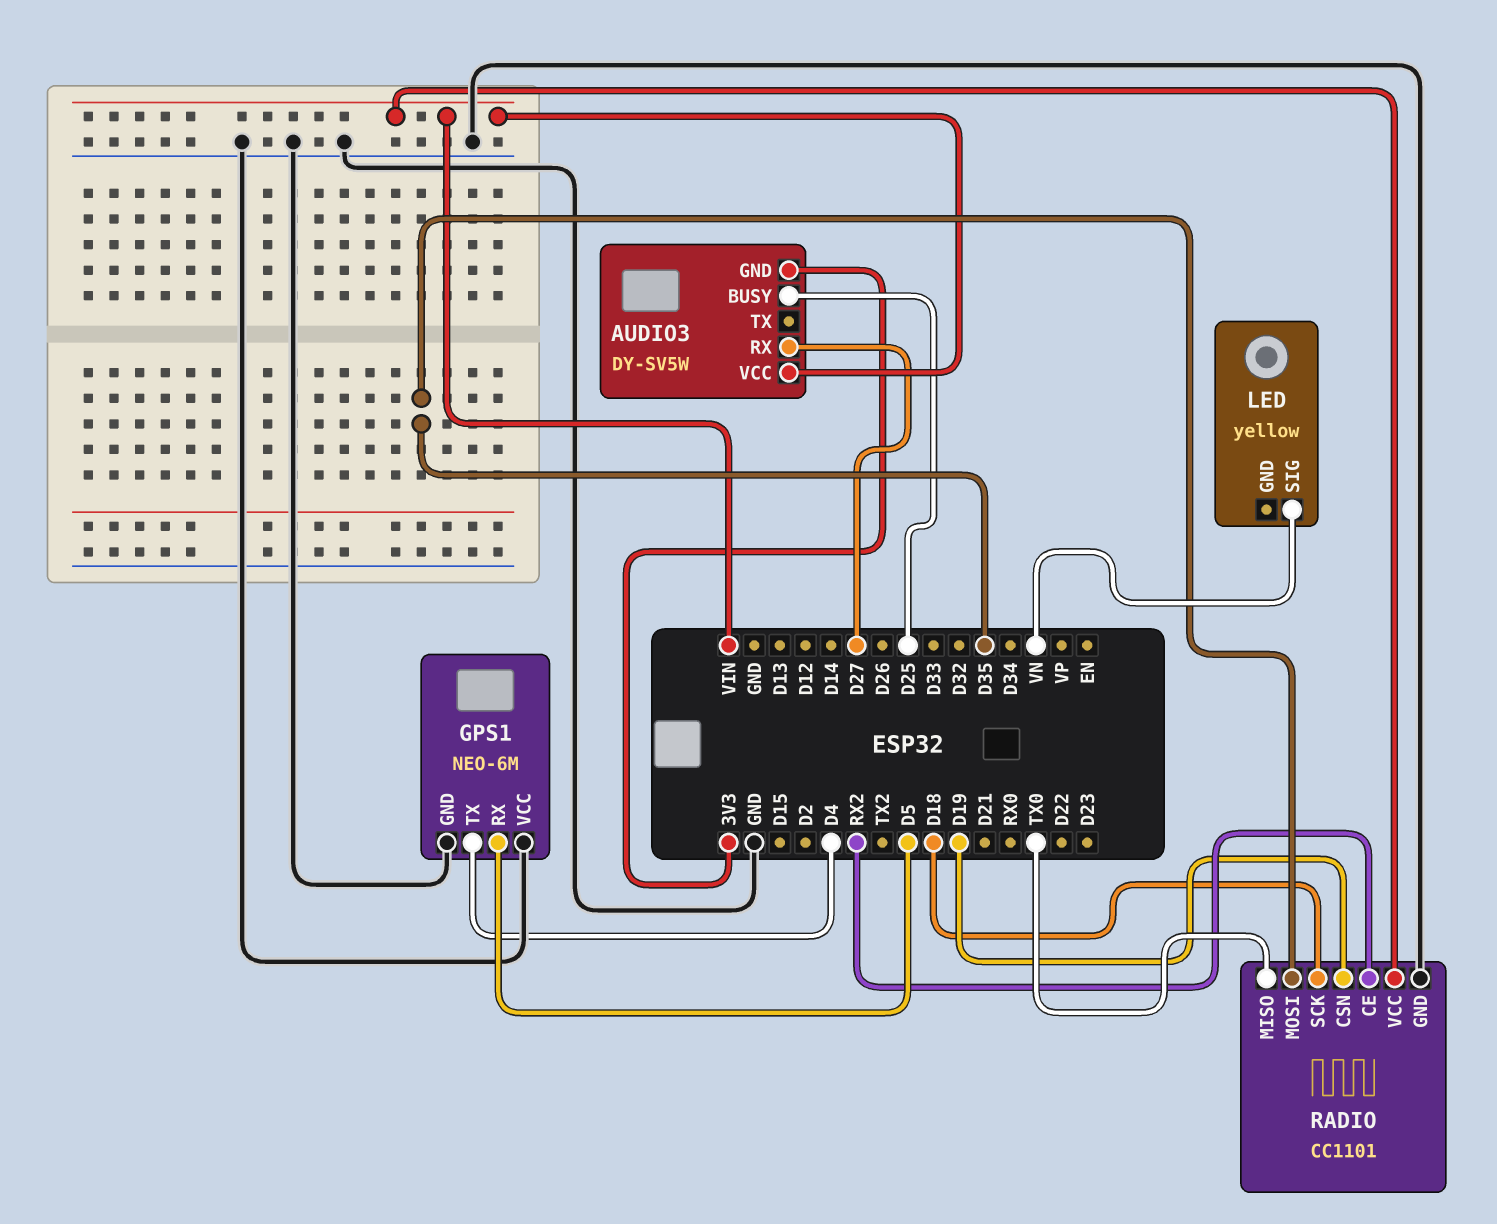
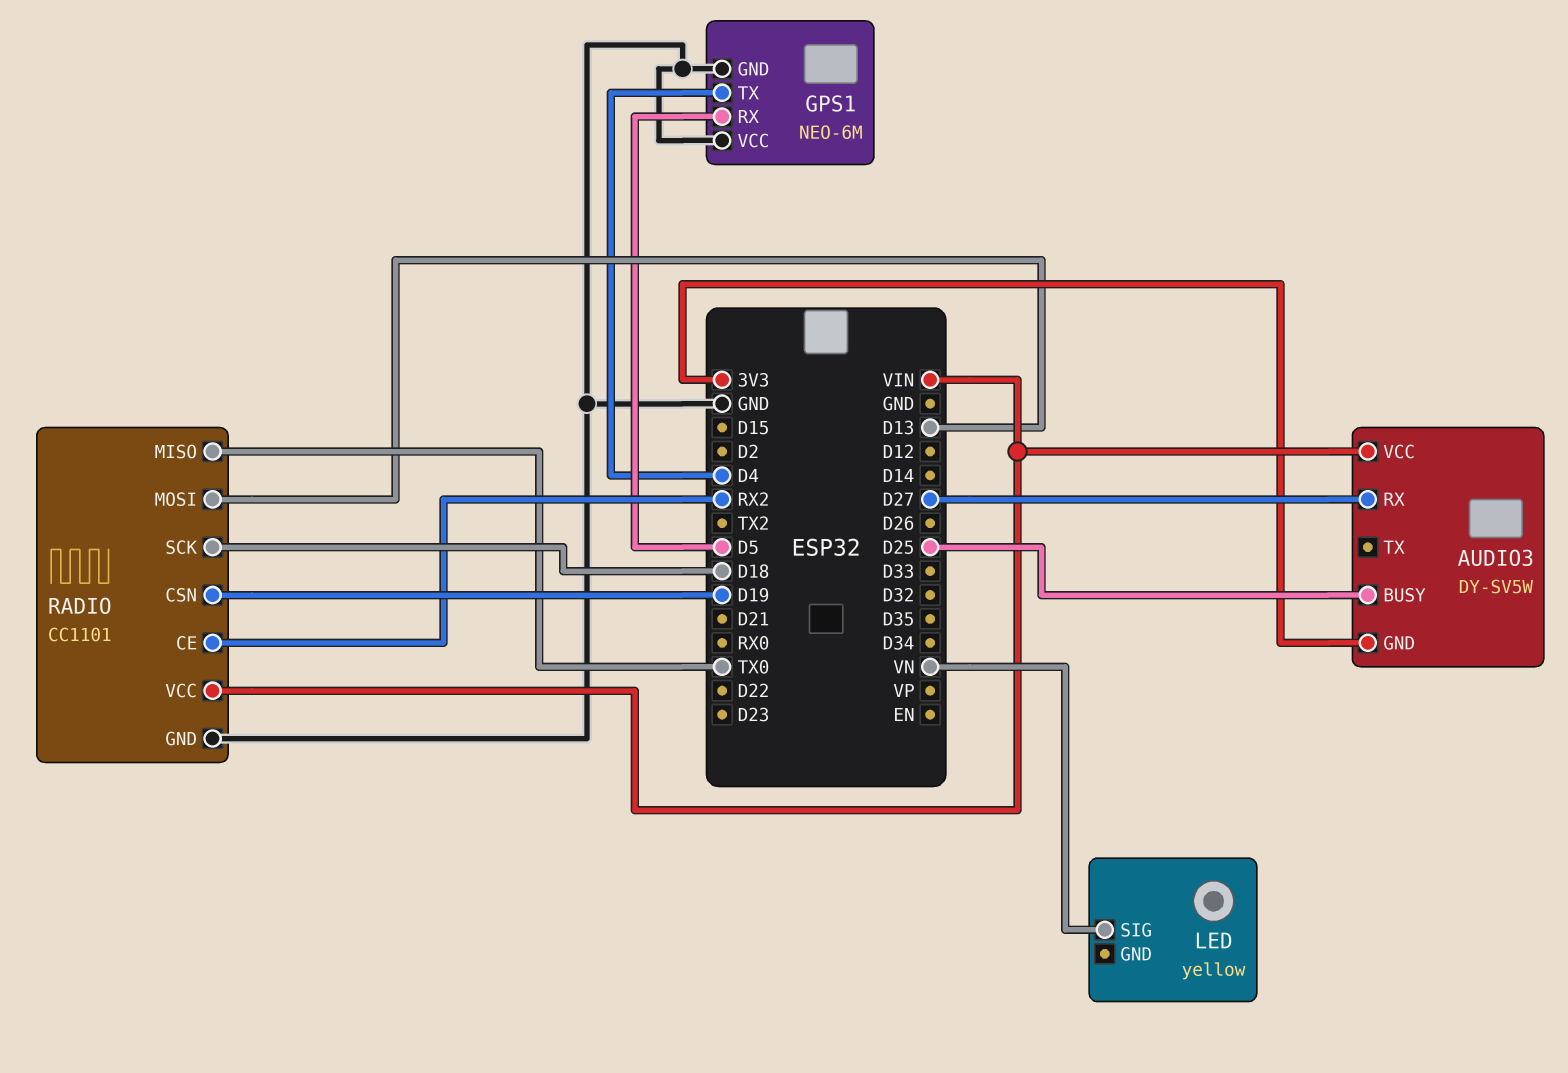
RADIO pin MOSI: D35 -> D13

